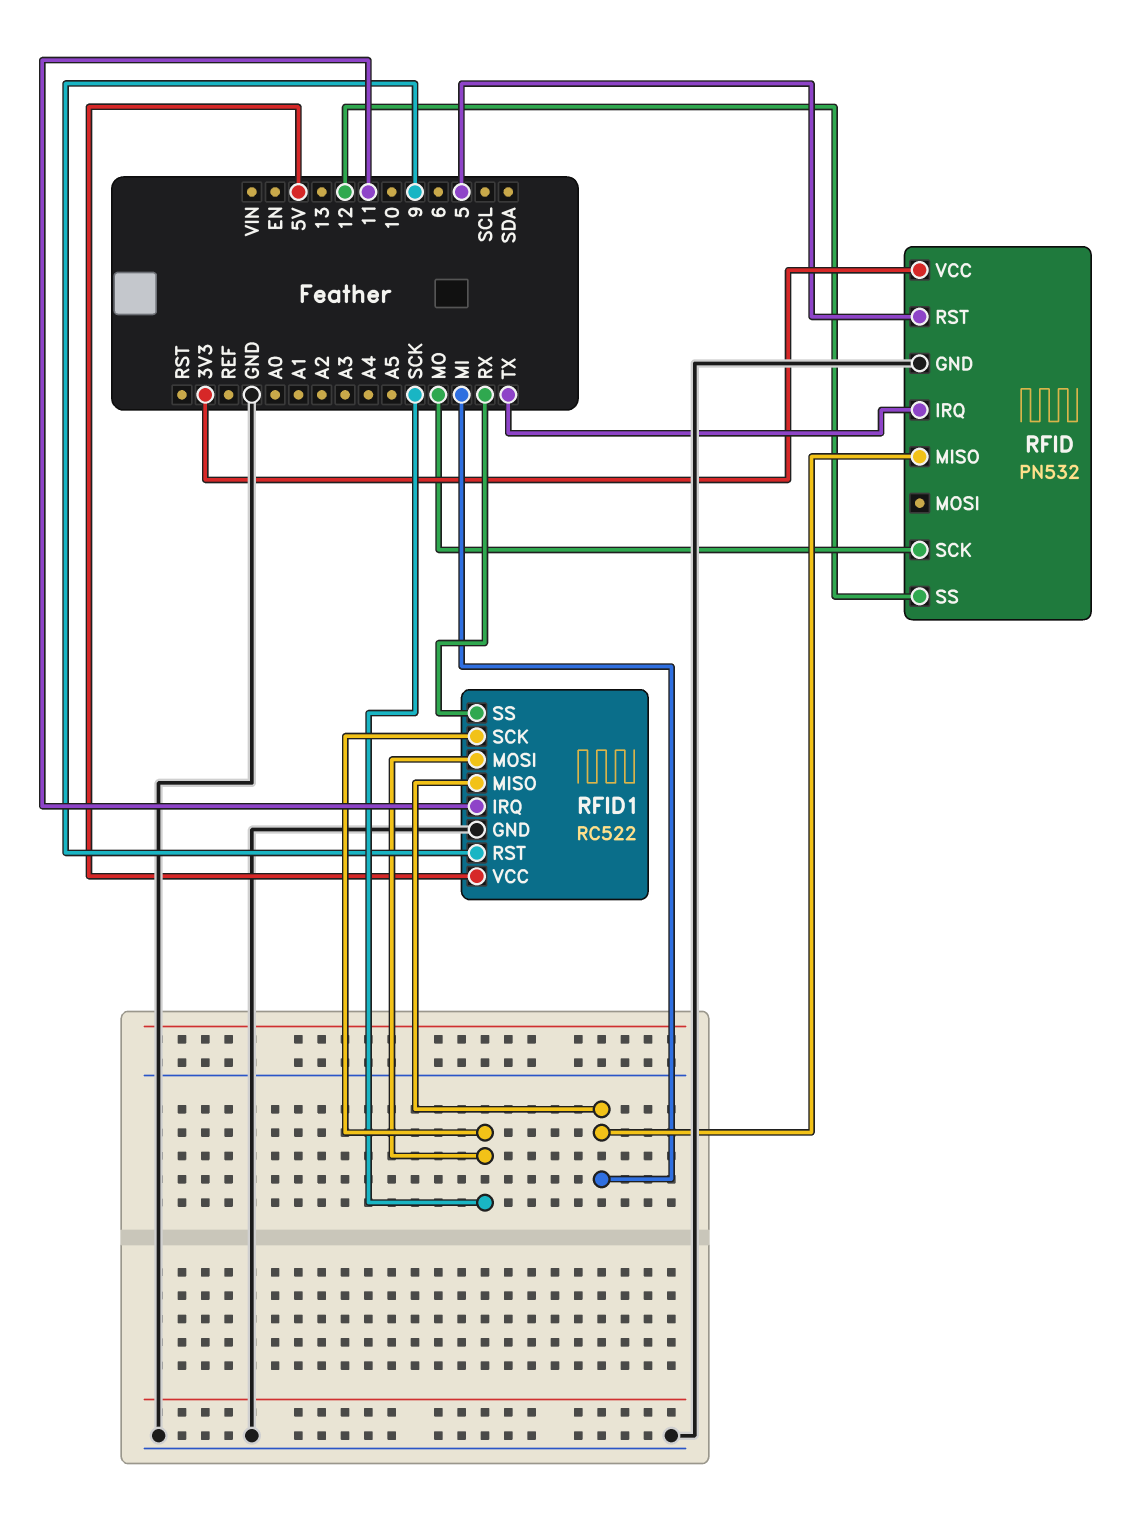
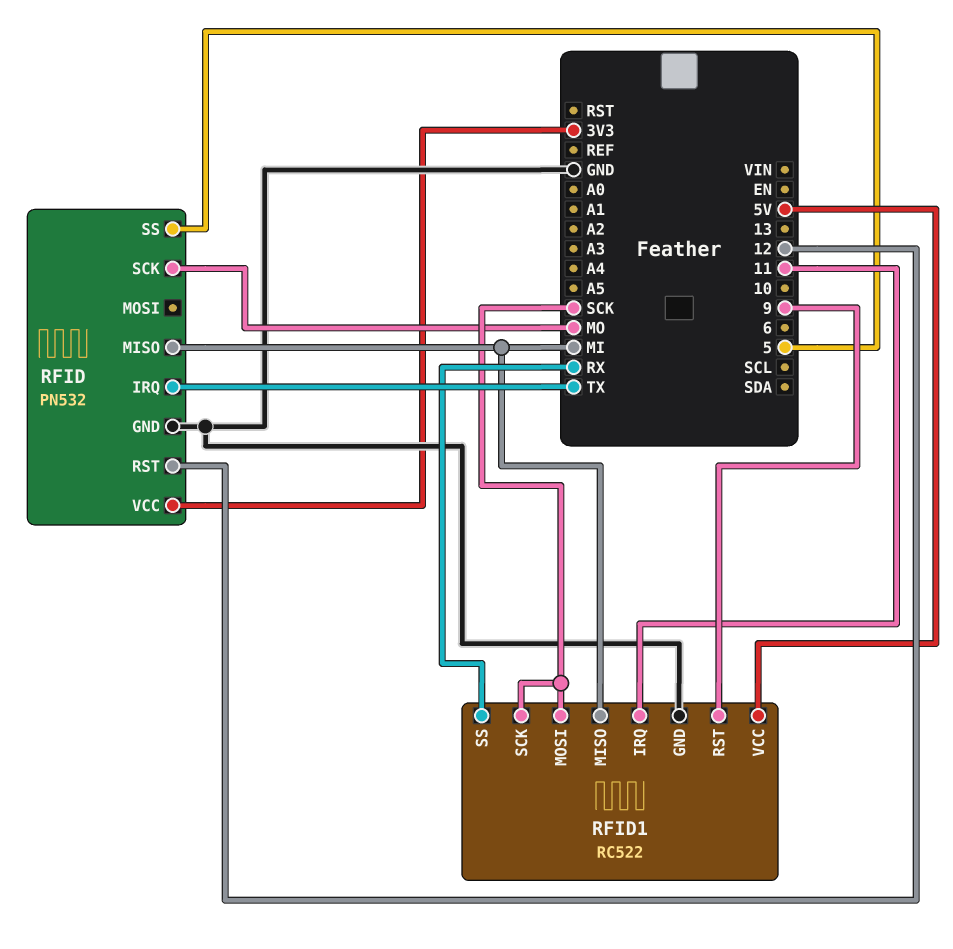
RFID pin RST: 5 -> 12
RFID pin SS: 12 -> 5

